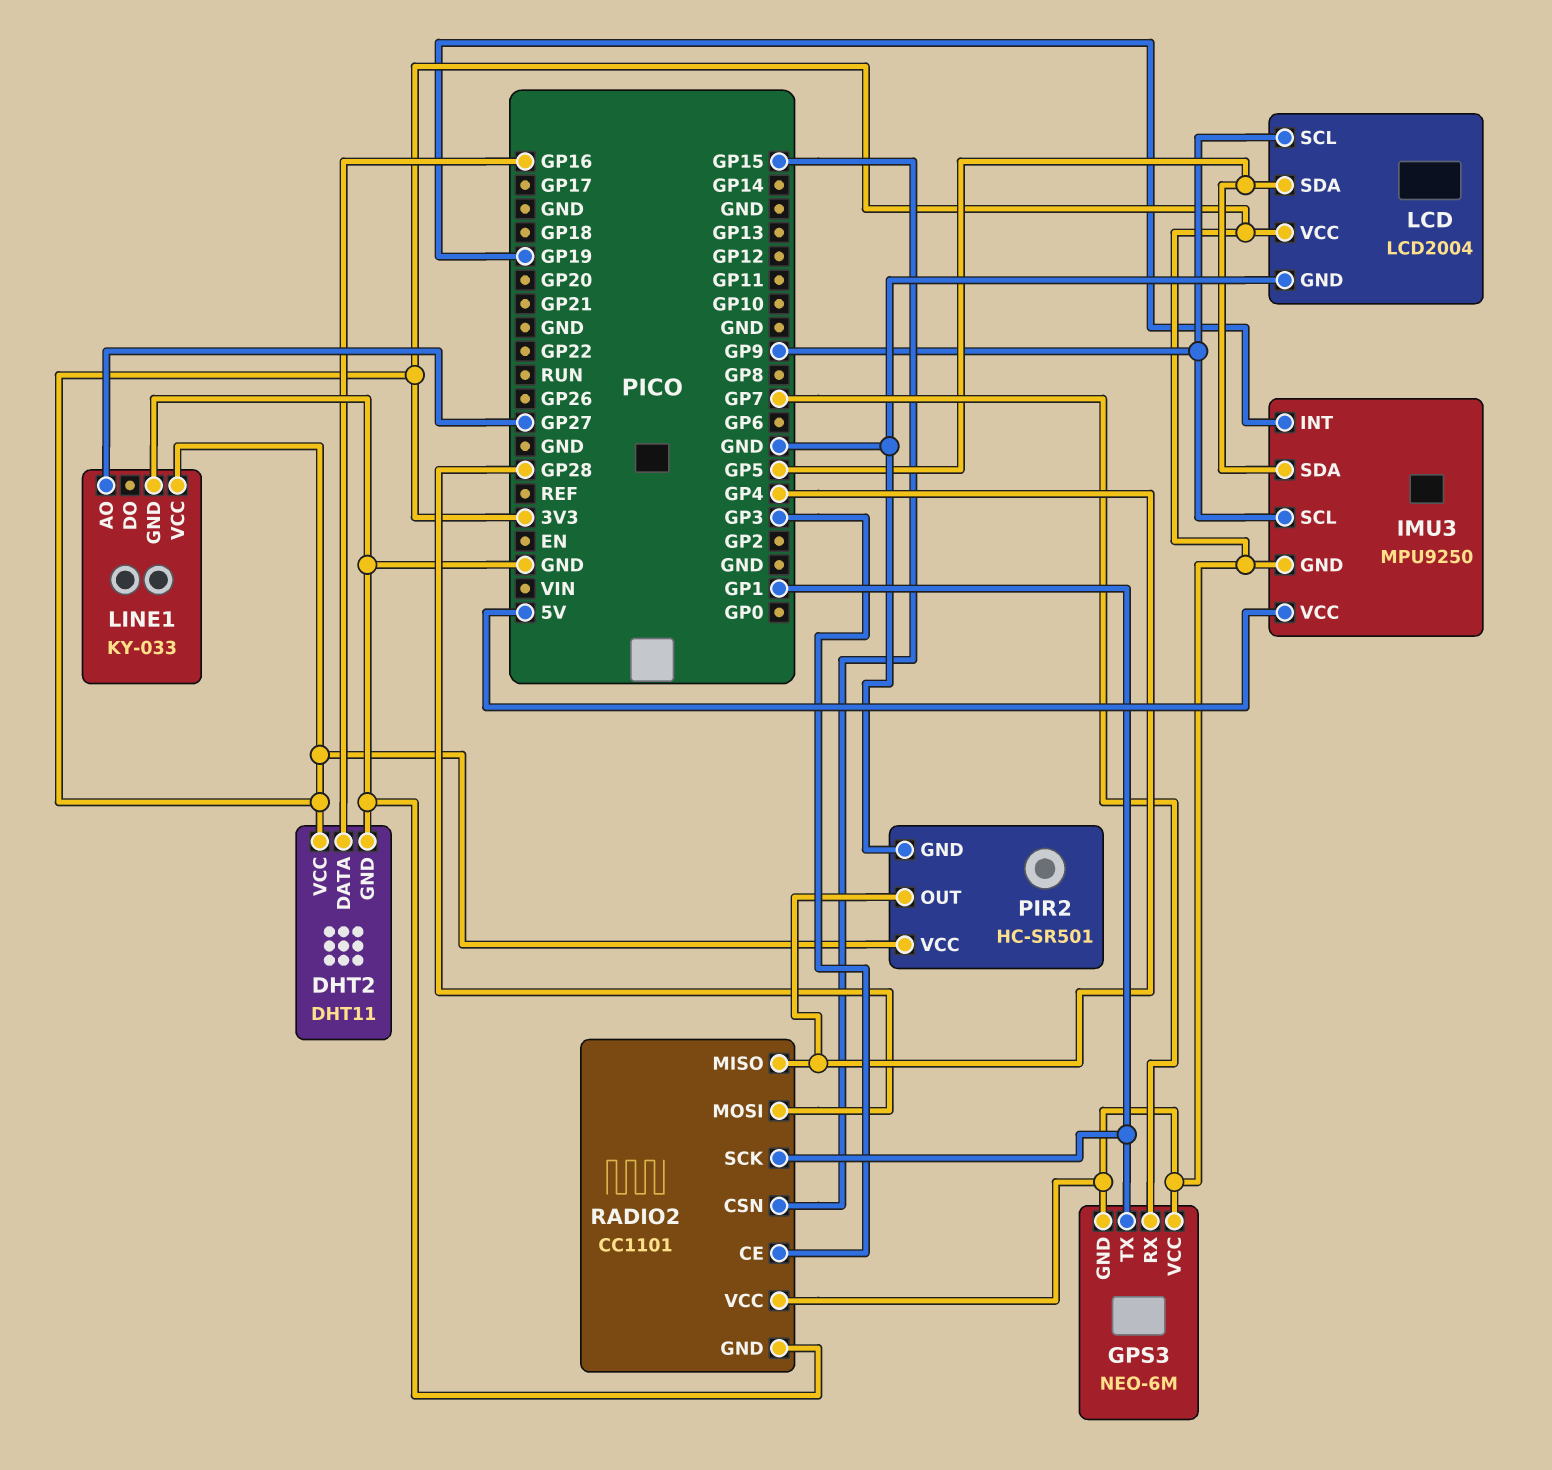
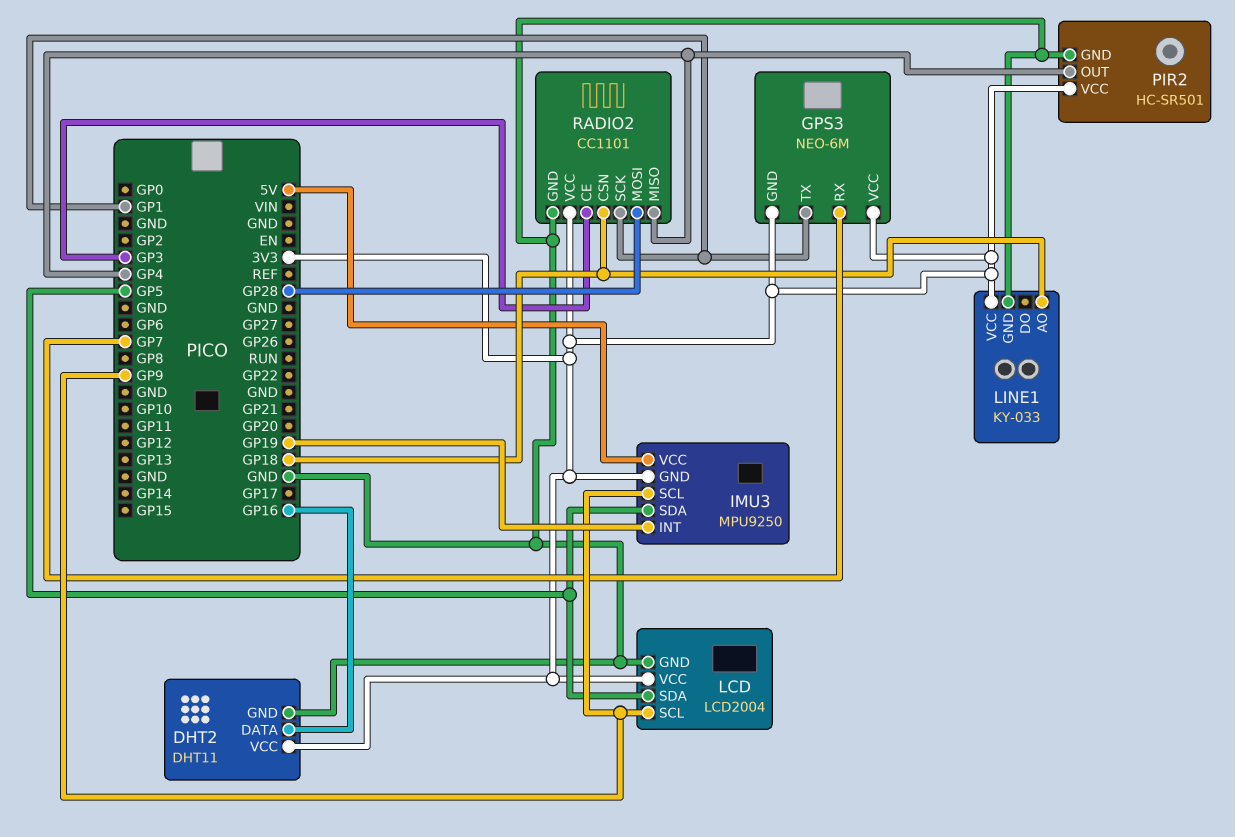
LINE1 pin AO: GP27 -> GP18
RADIO2 pin CSN: GP15 -> GP18

